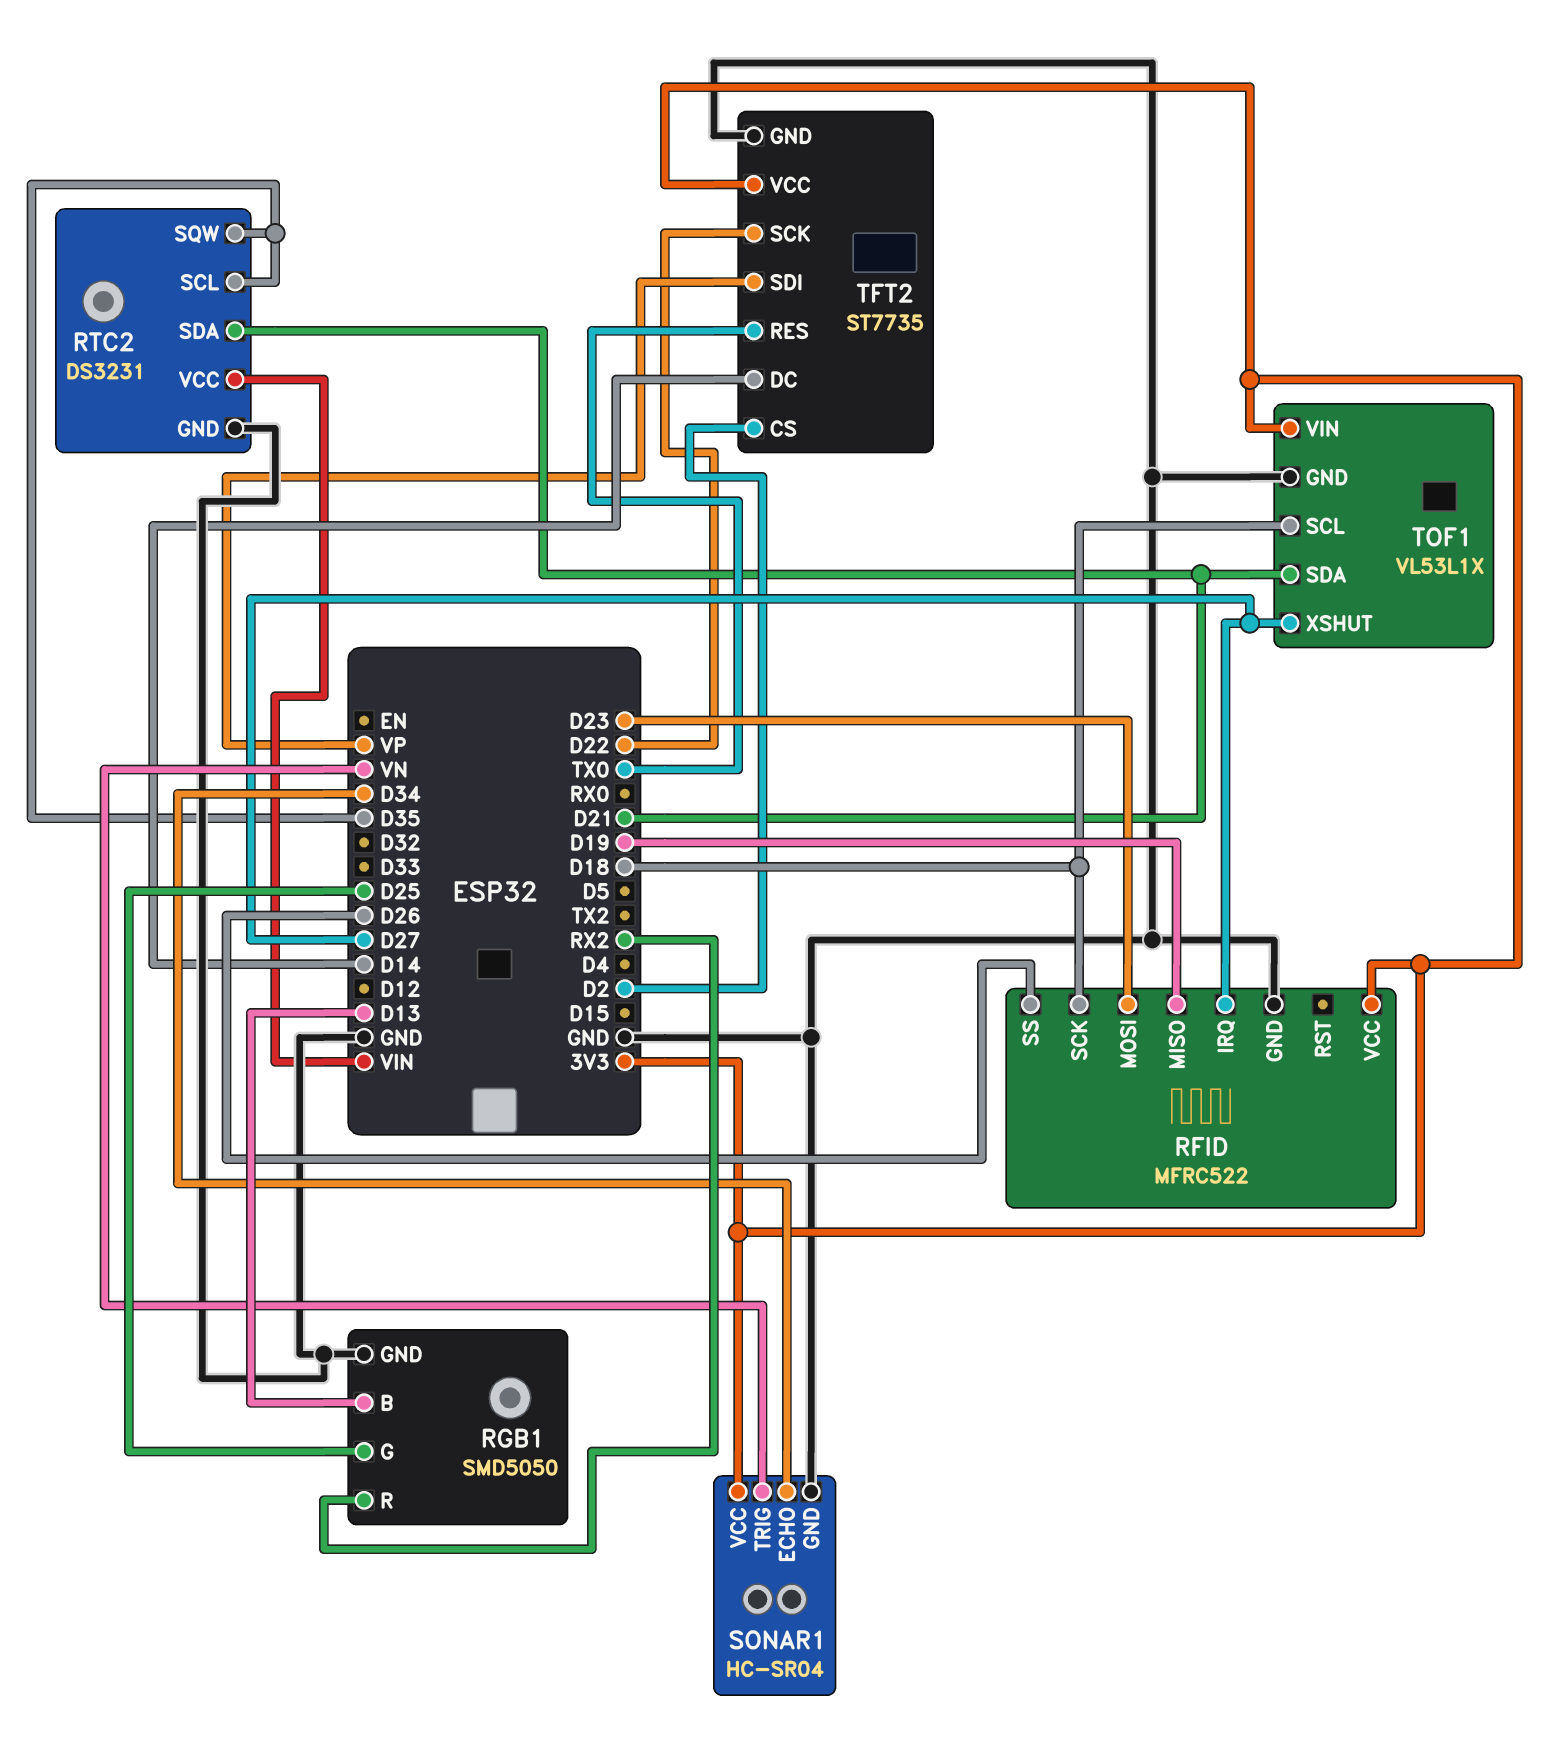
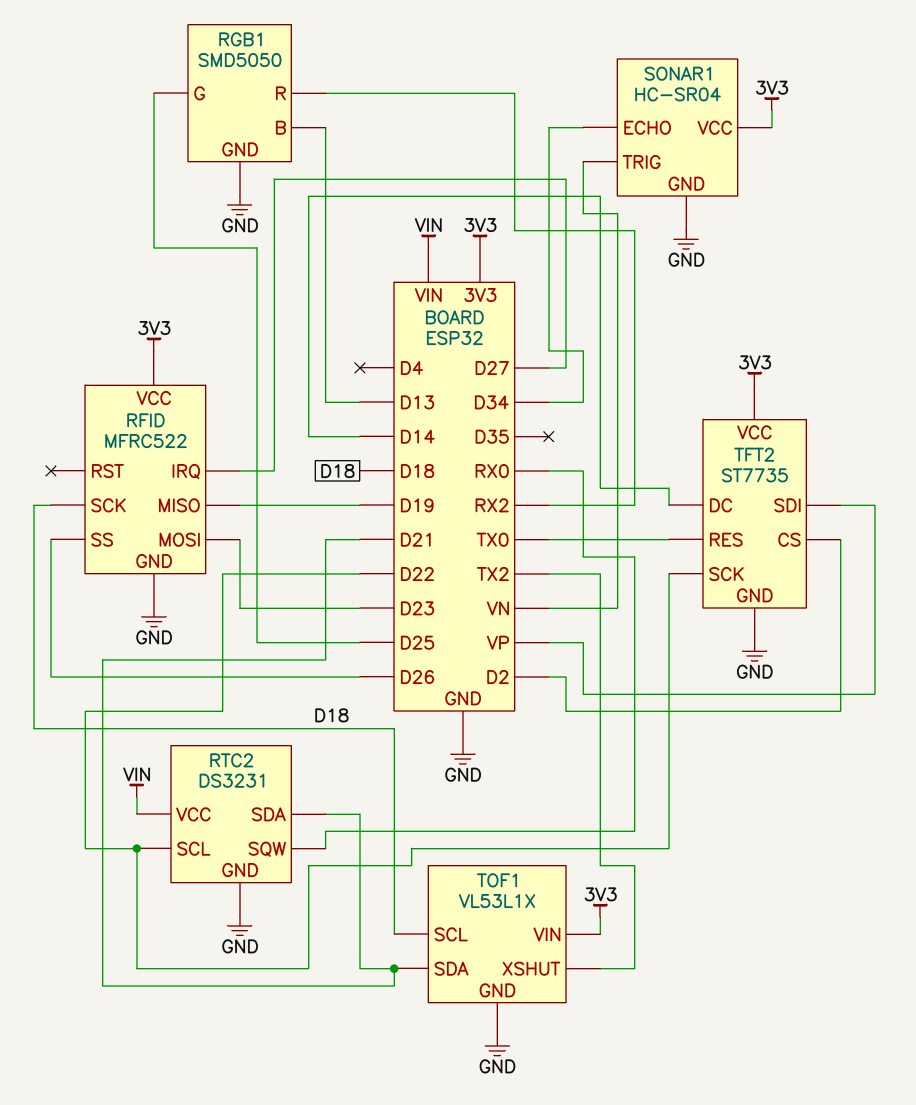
RTC2 pin SCL: D35 -> D22
RTC2 pin SQW: D35 -> RX0
TOF1 pin XSHUT: D27 -> TX2

